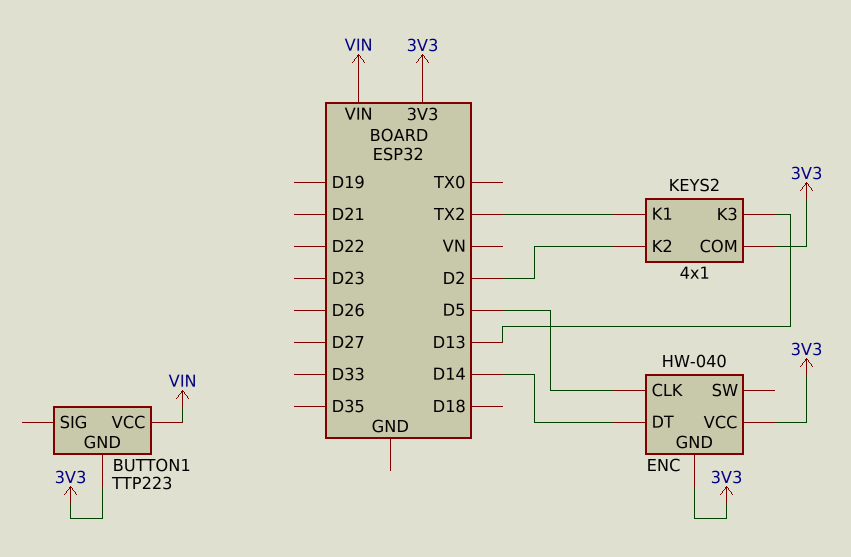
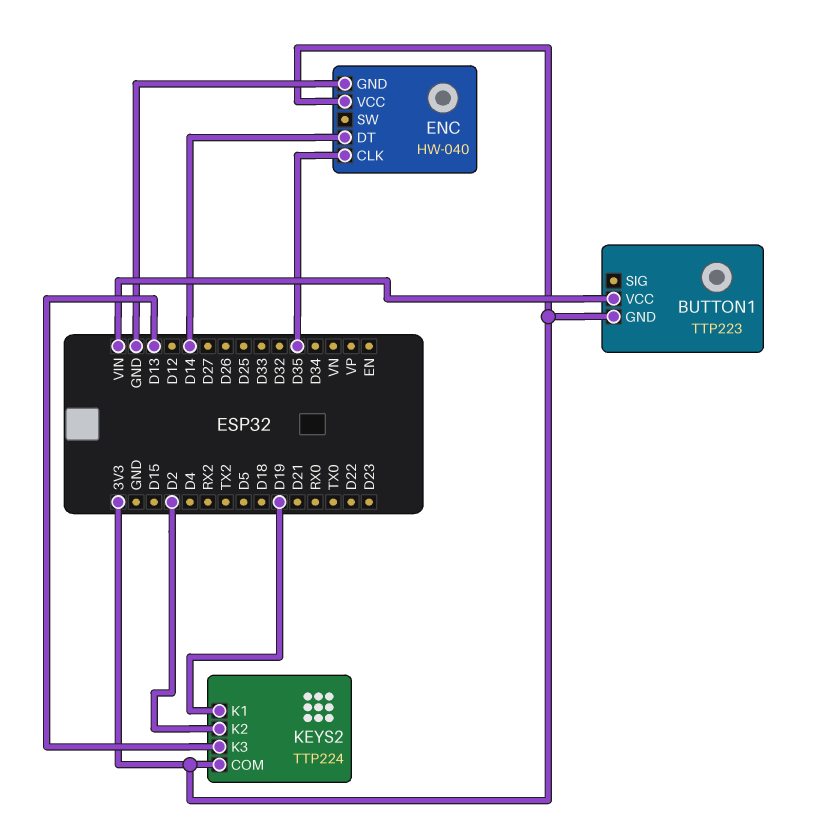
ENC pin CLK: D5 -> D35
ENC pin GND: 3V3 -> GND
KEYS2: 4x1 -> TTP224
KEYS2 pin K1: TX2 -> D19

